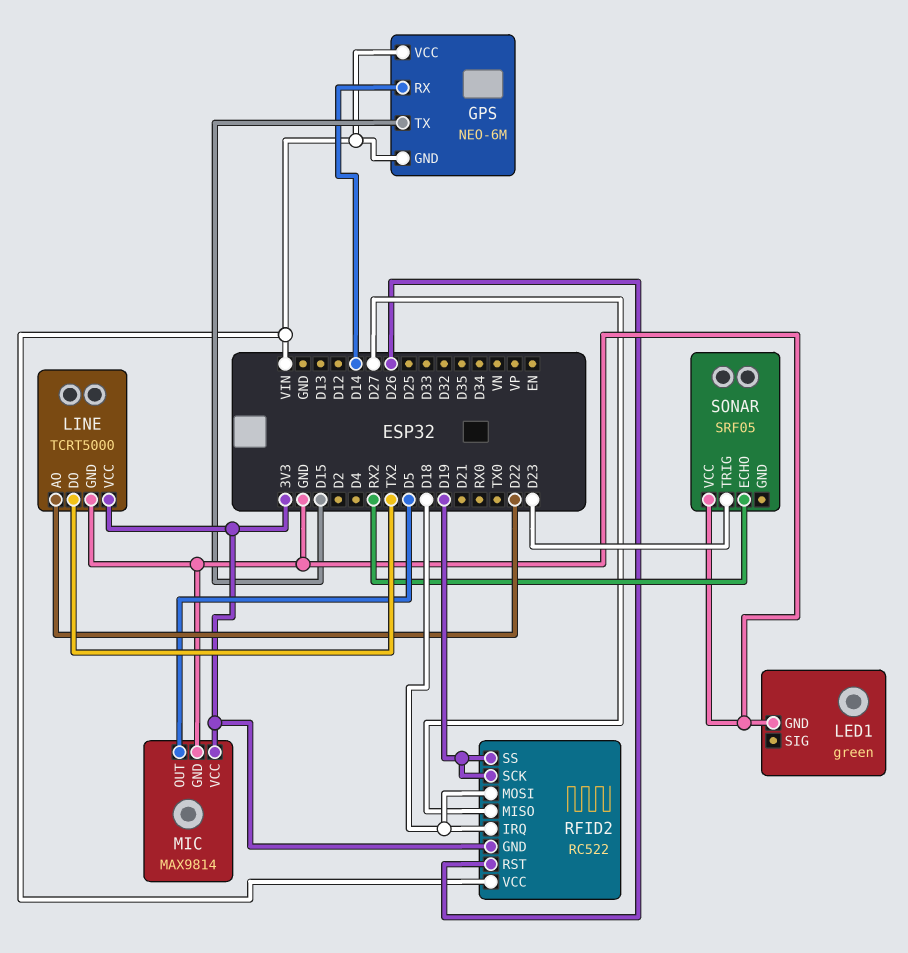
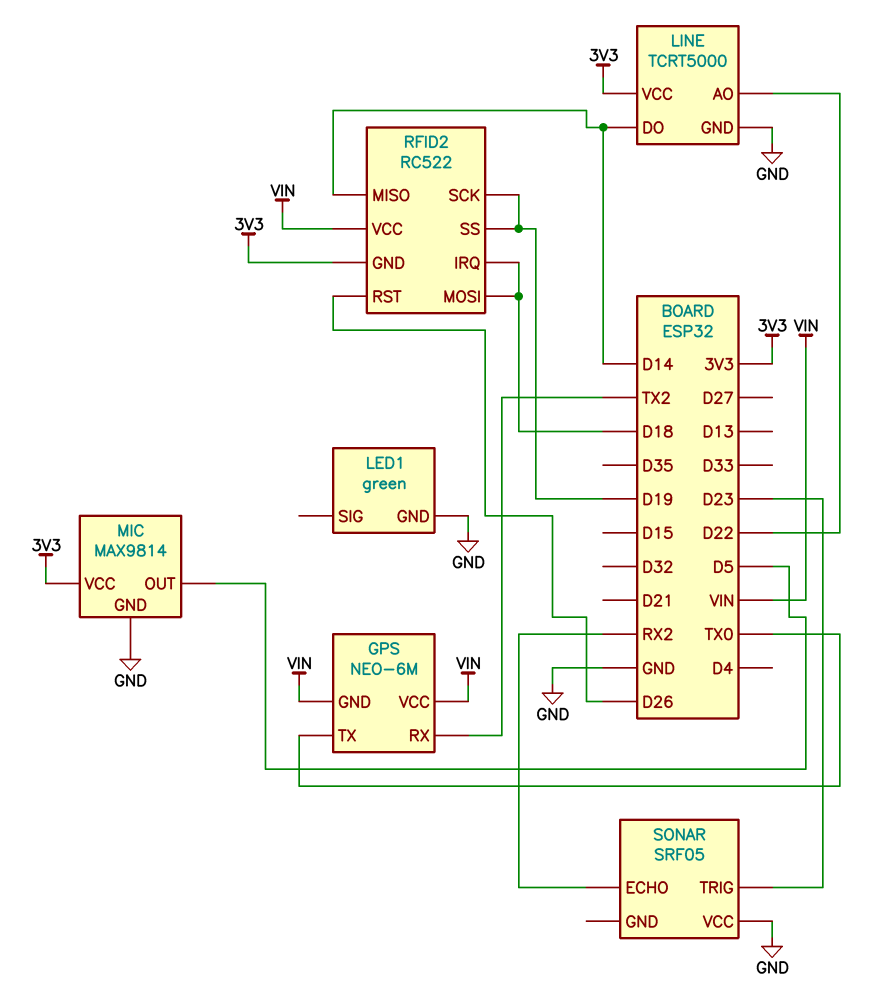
GPS pin RX: D14 -> TX2
GPS pin TX: D15 -> TX0
LINE pin DO: TX2 -> D14
RFID2 pin MISO: D27 -> D14

